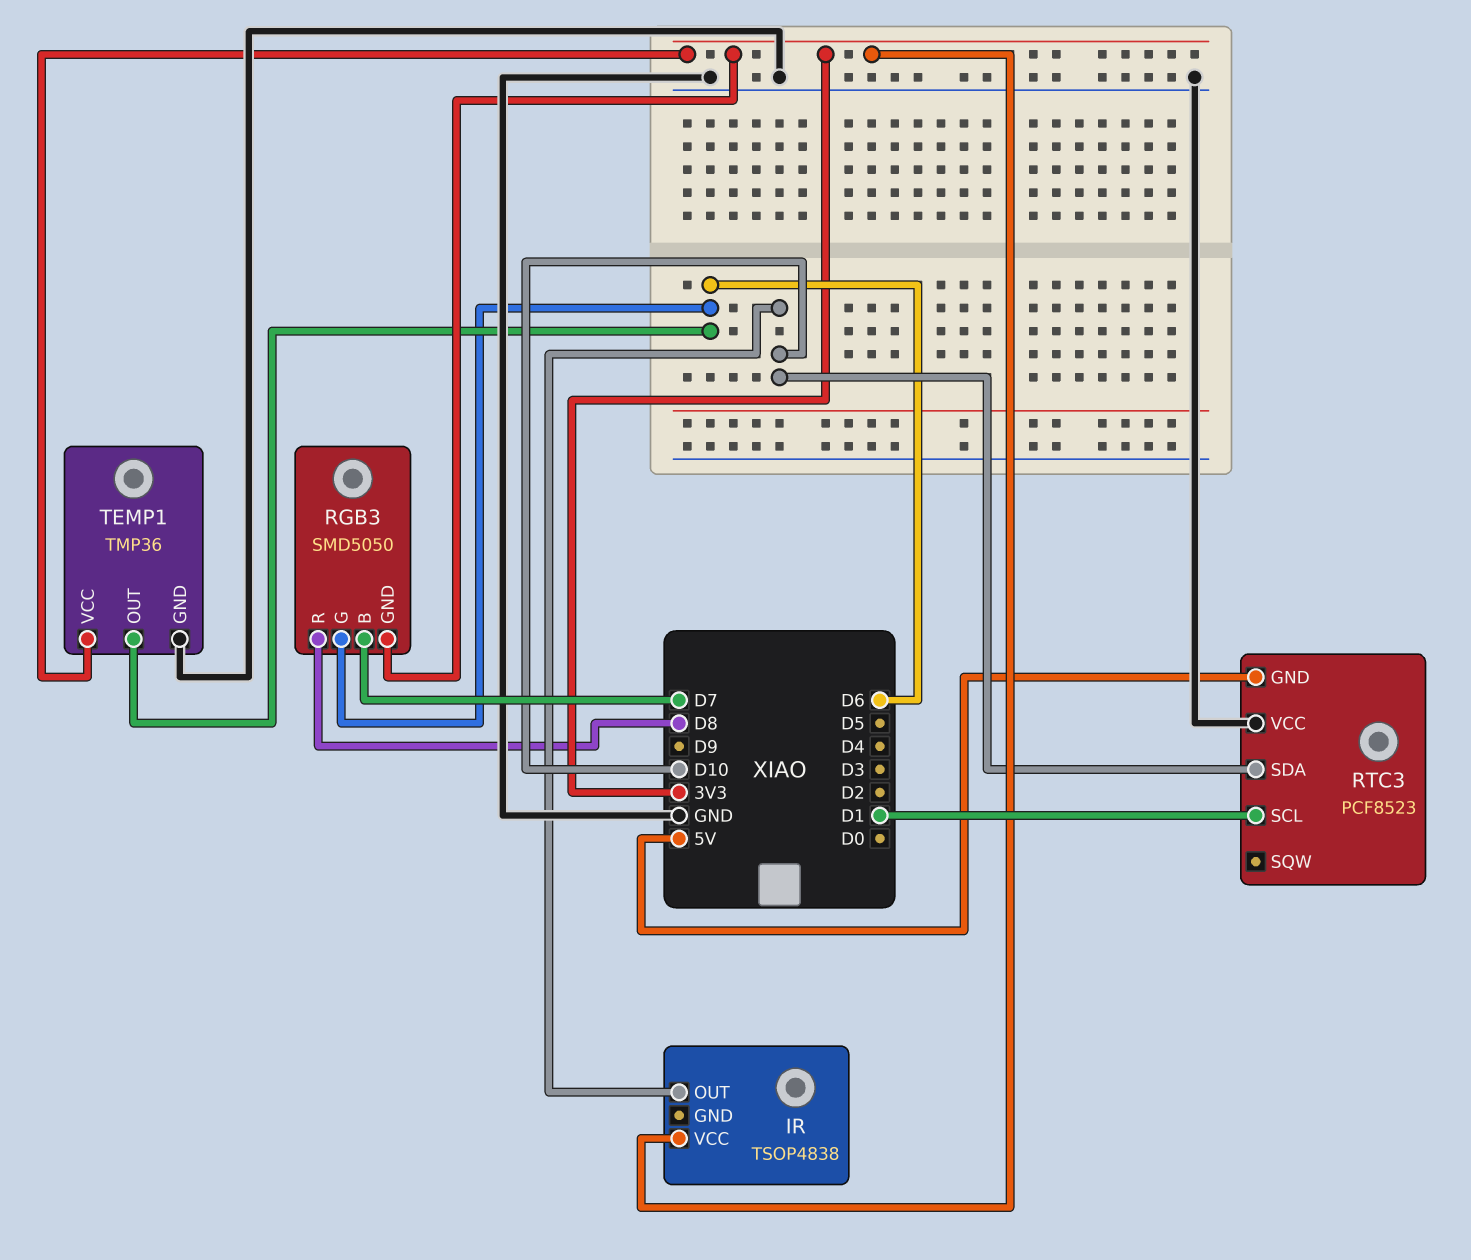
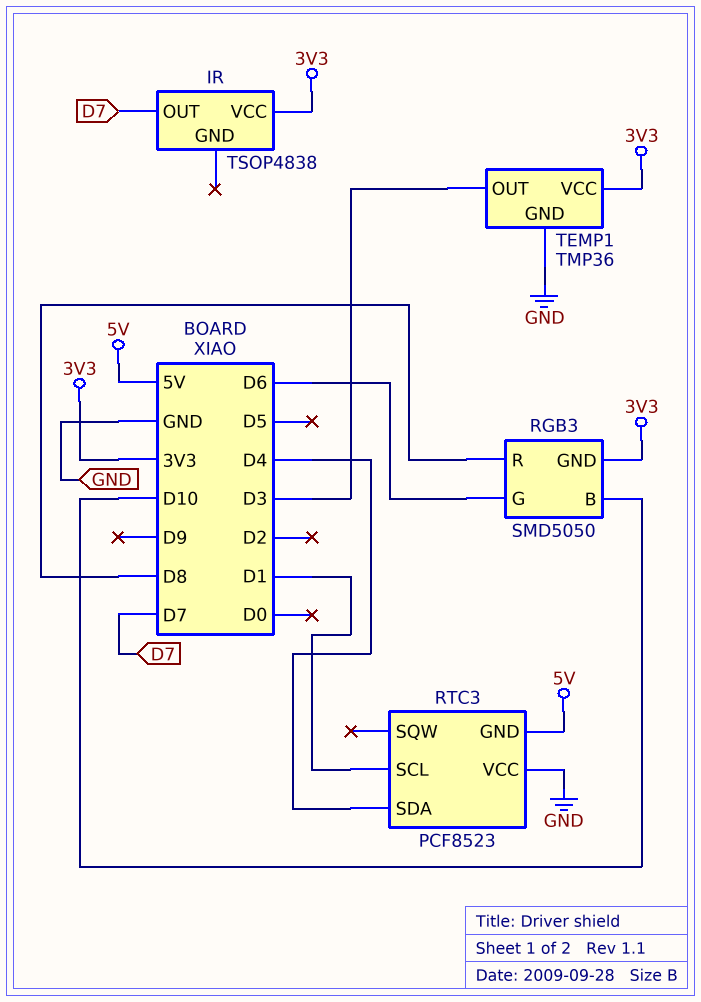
IR pin OUT: D10 -> D7
RGB3 pin B: D7 -> D10
RTC3 pin SDA: D10 -> D4
TEMP1 pin OUT: D6 -> D3

